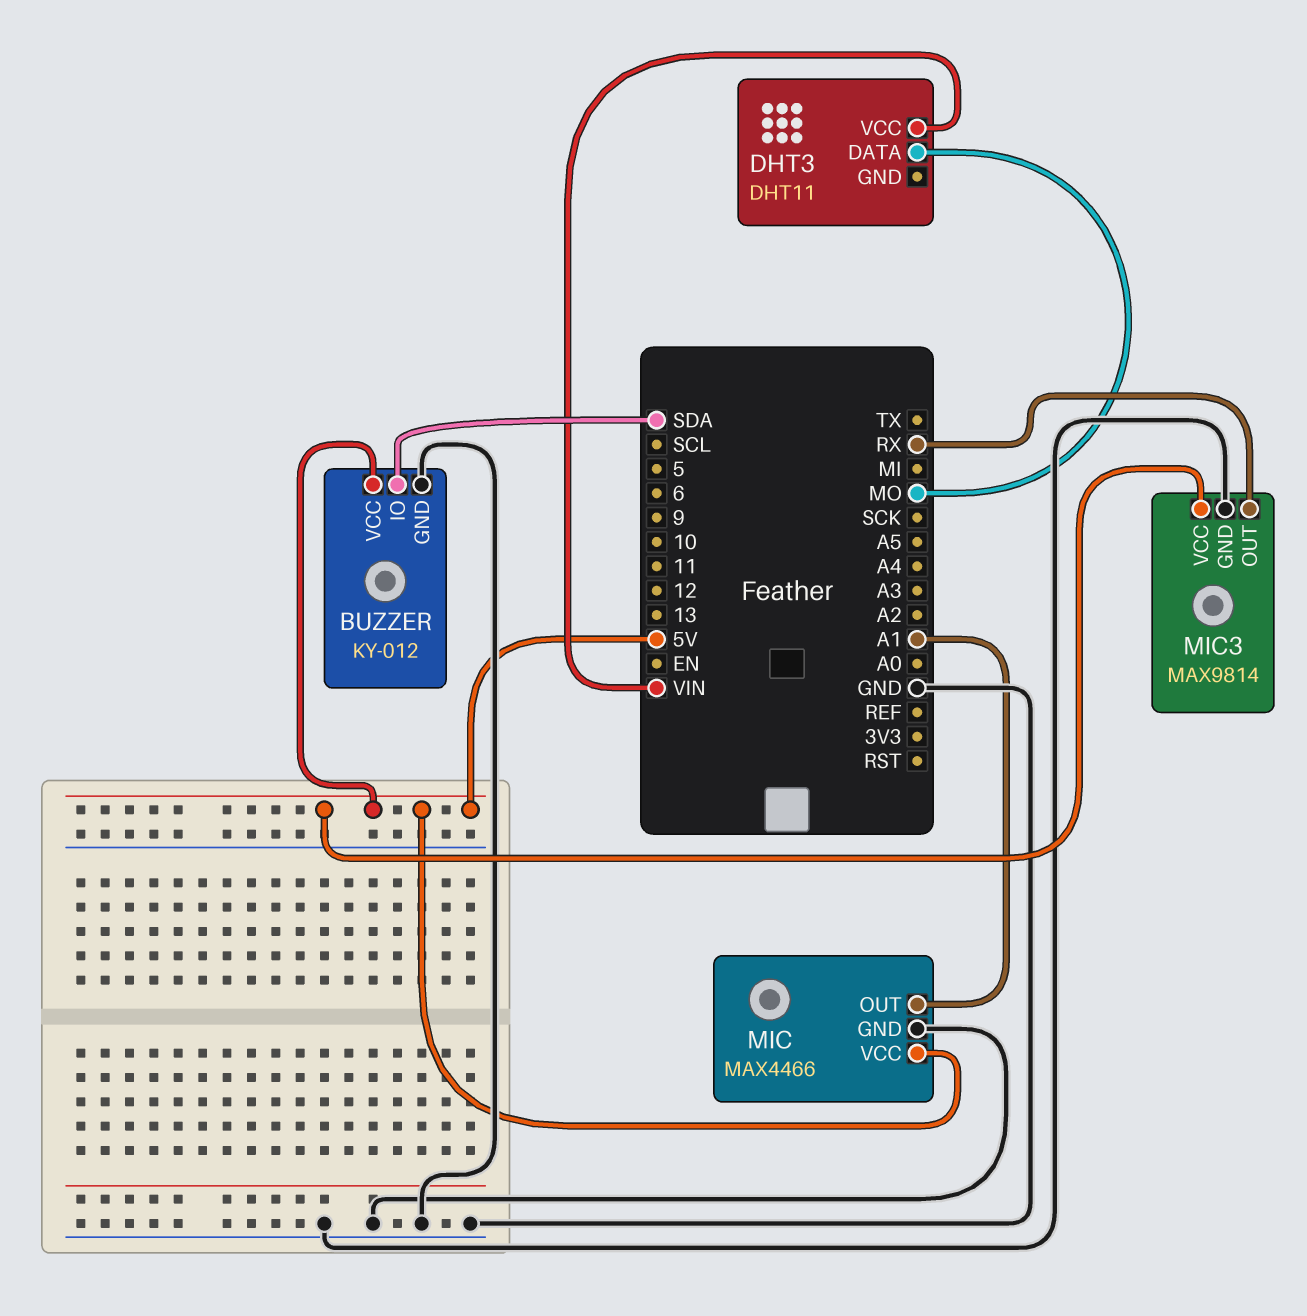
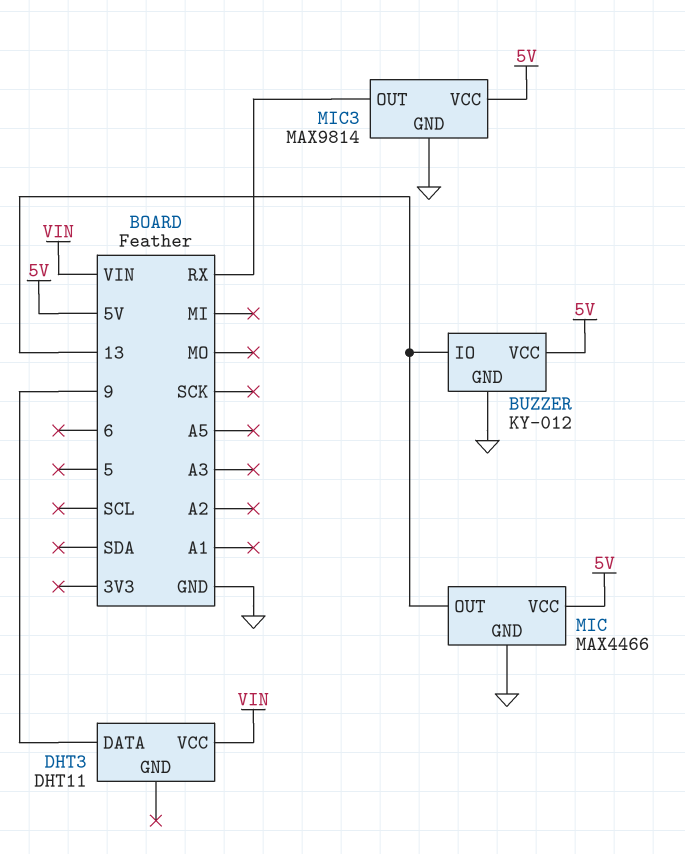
BUZZER pin IO: SDA -> 13
DHT3 pin DATA: MO -> 9
MIC pin OUT: A1 -> 13

